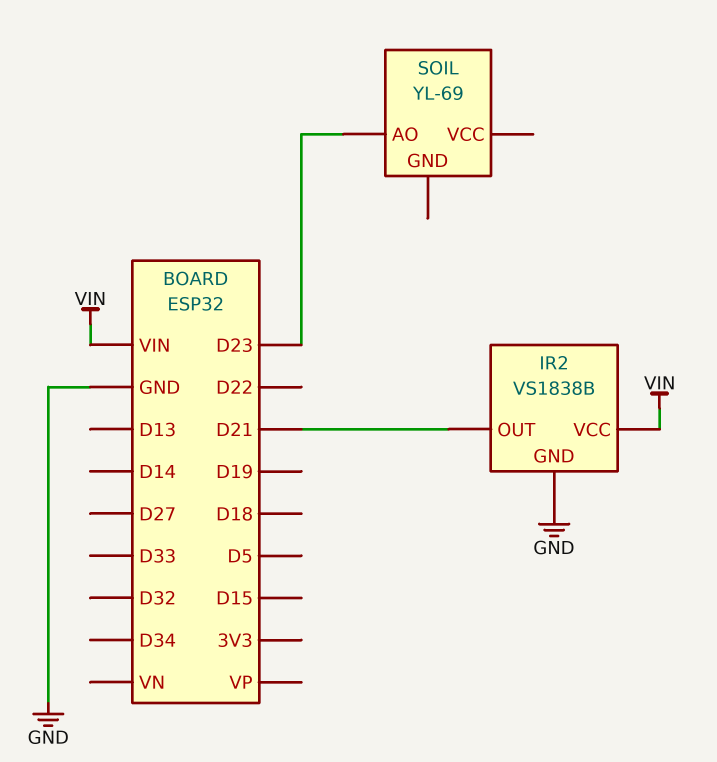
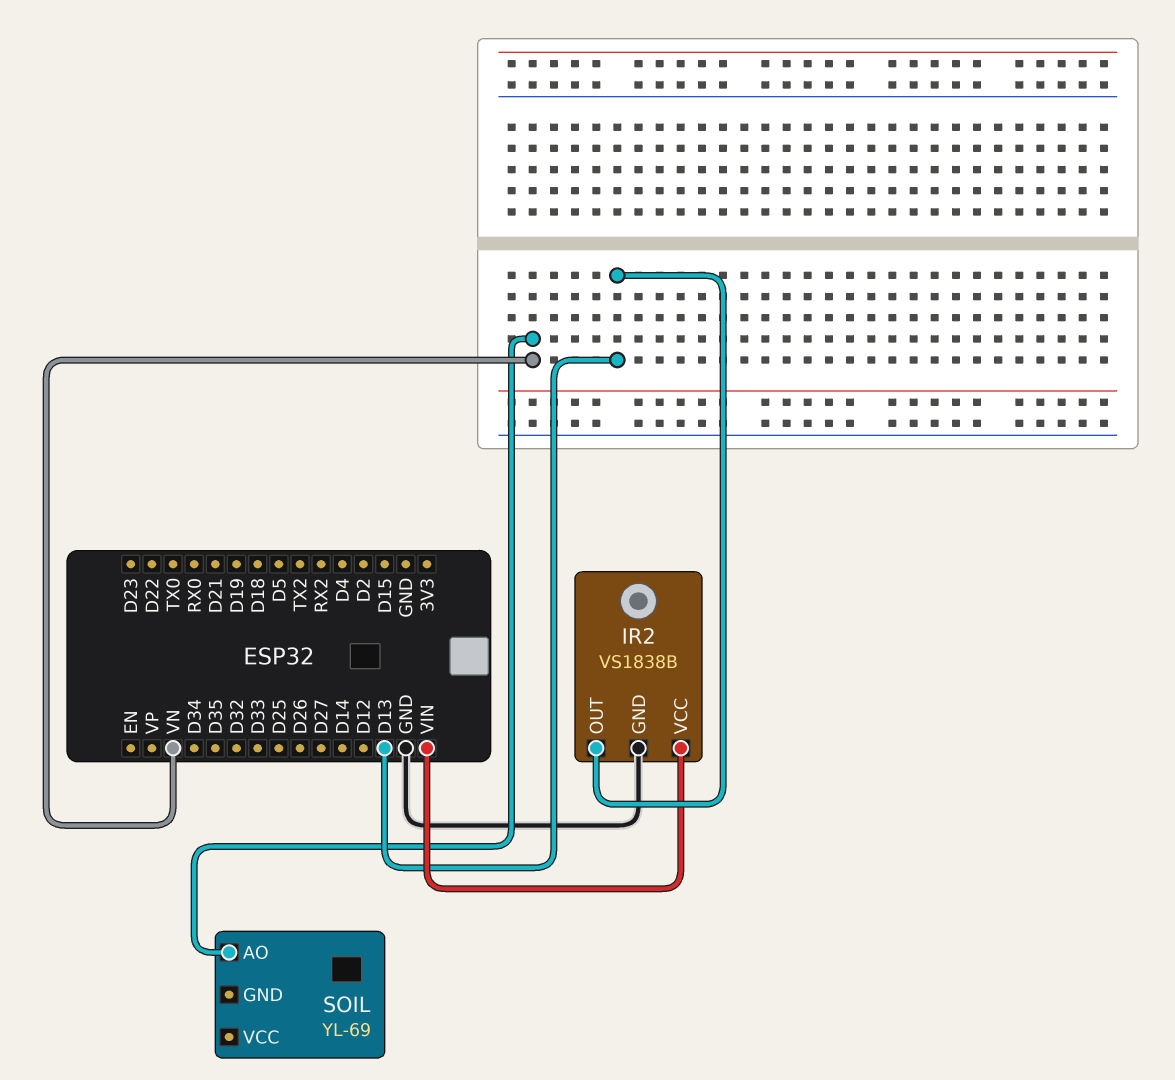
IR2 pin OUT: D21 -> D13
SOIL pin AO: D23 -> VN

